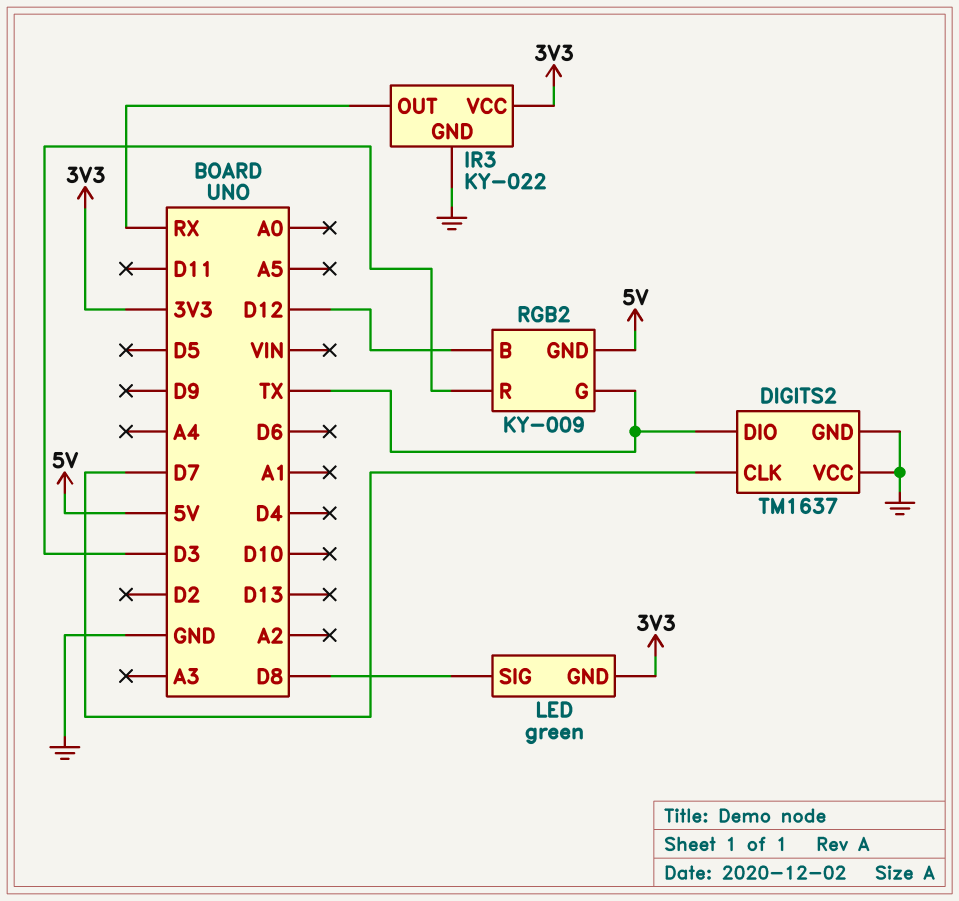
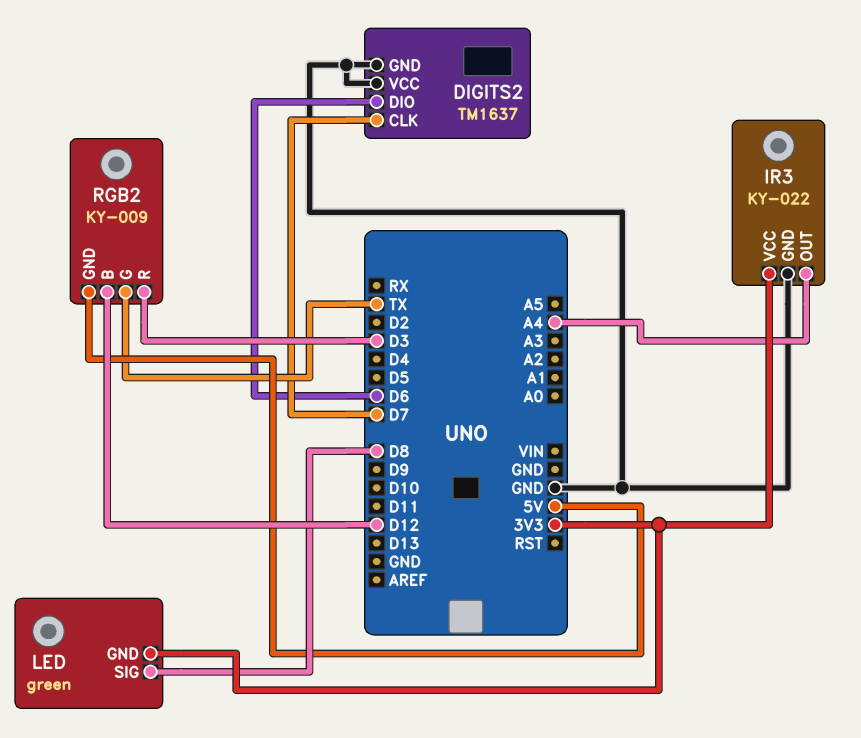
DIGITS2 pin DIO: TX -> D6
IR3 pin OUT: RX -> A4

